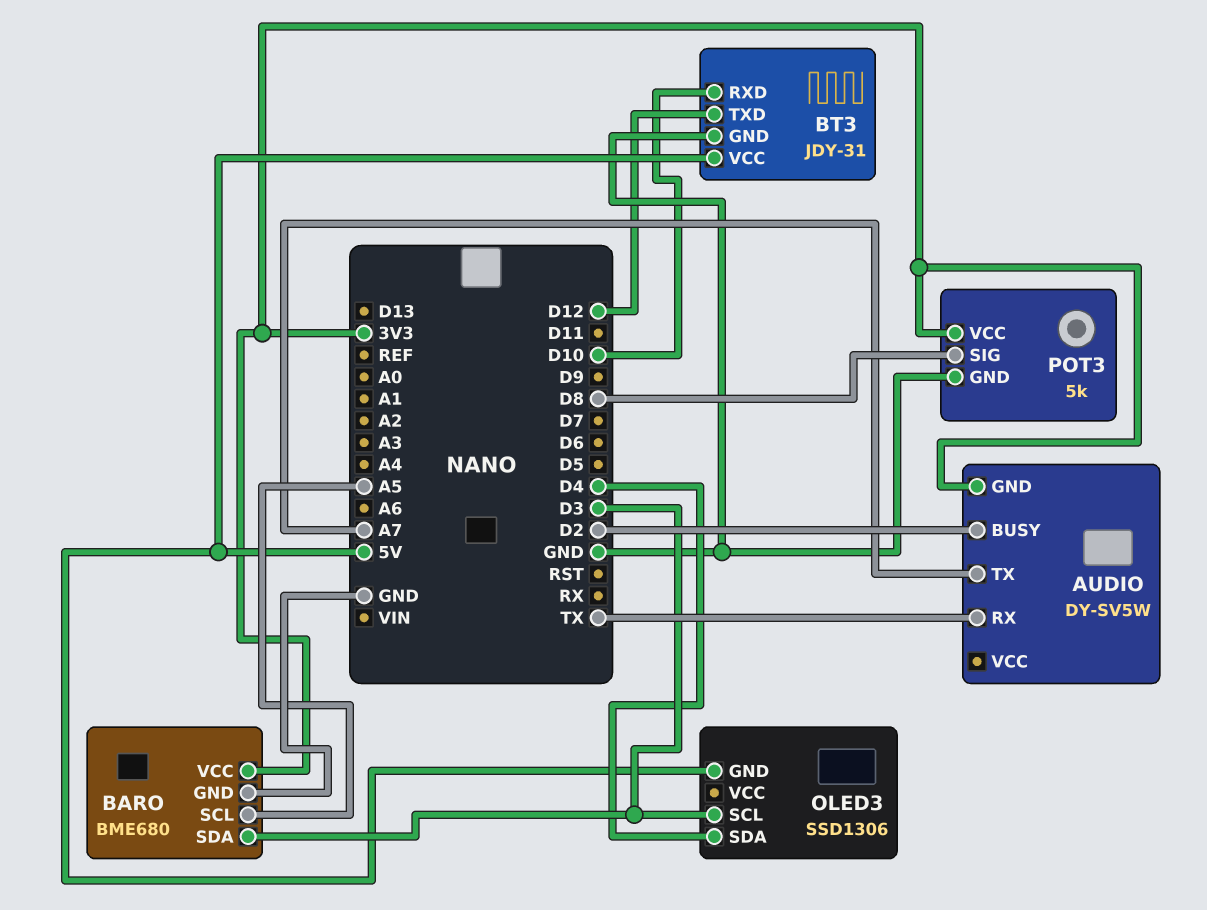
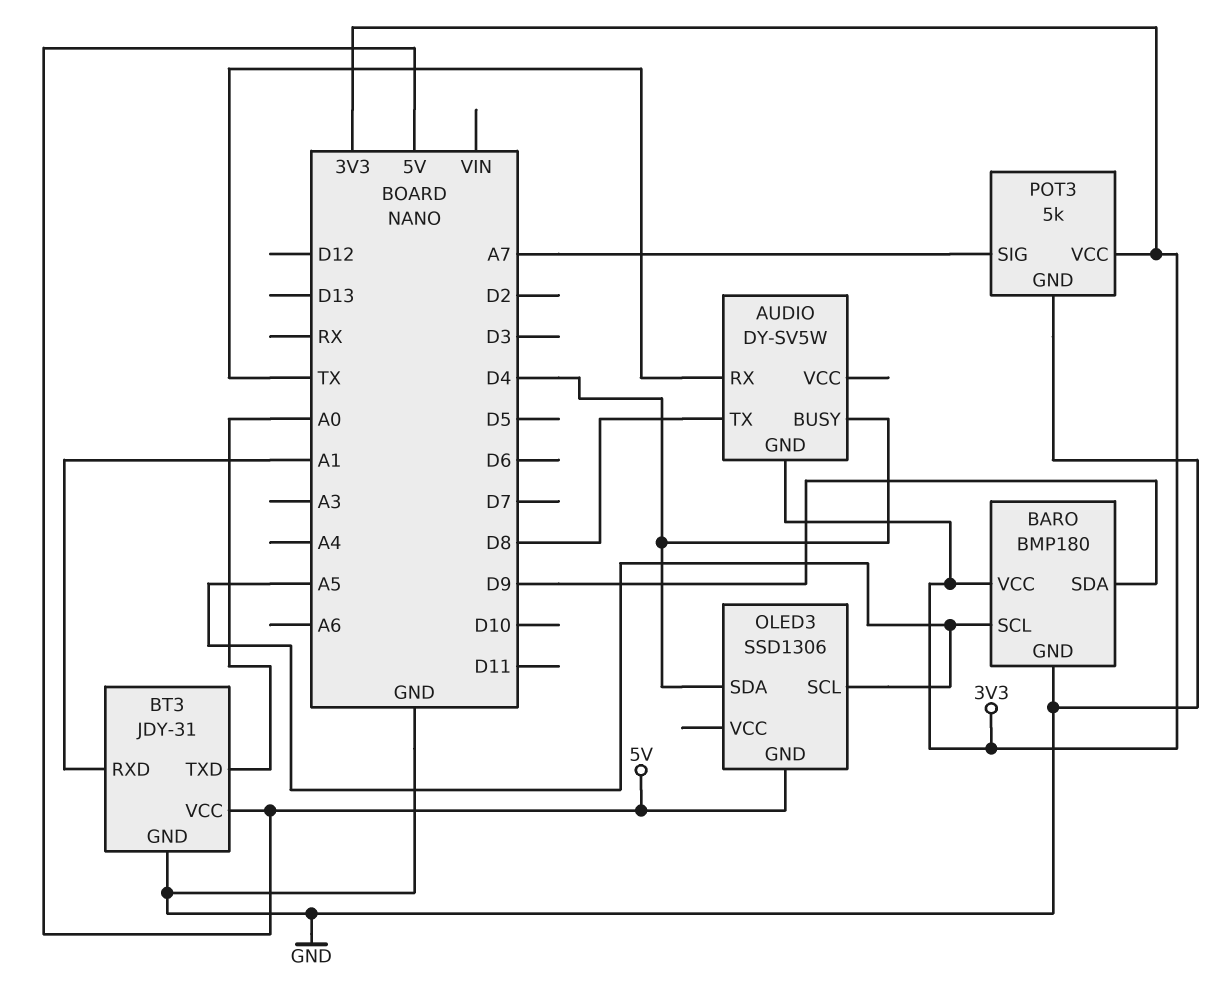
AUDIO pin BUSY: D2 -> D4
AUDIO pin TX: A7 -> D8
BARO: BME680 -> BMP180
BARO pin SDA: D3 -> D9
BT3 pin RXD: D10 -> A1
BT3 pin TXD: D12 -> A0
OLED3 pin SCL: D3 -> A5
POT3 pin SIG: D8 -> A7

